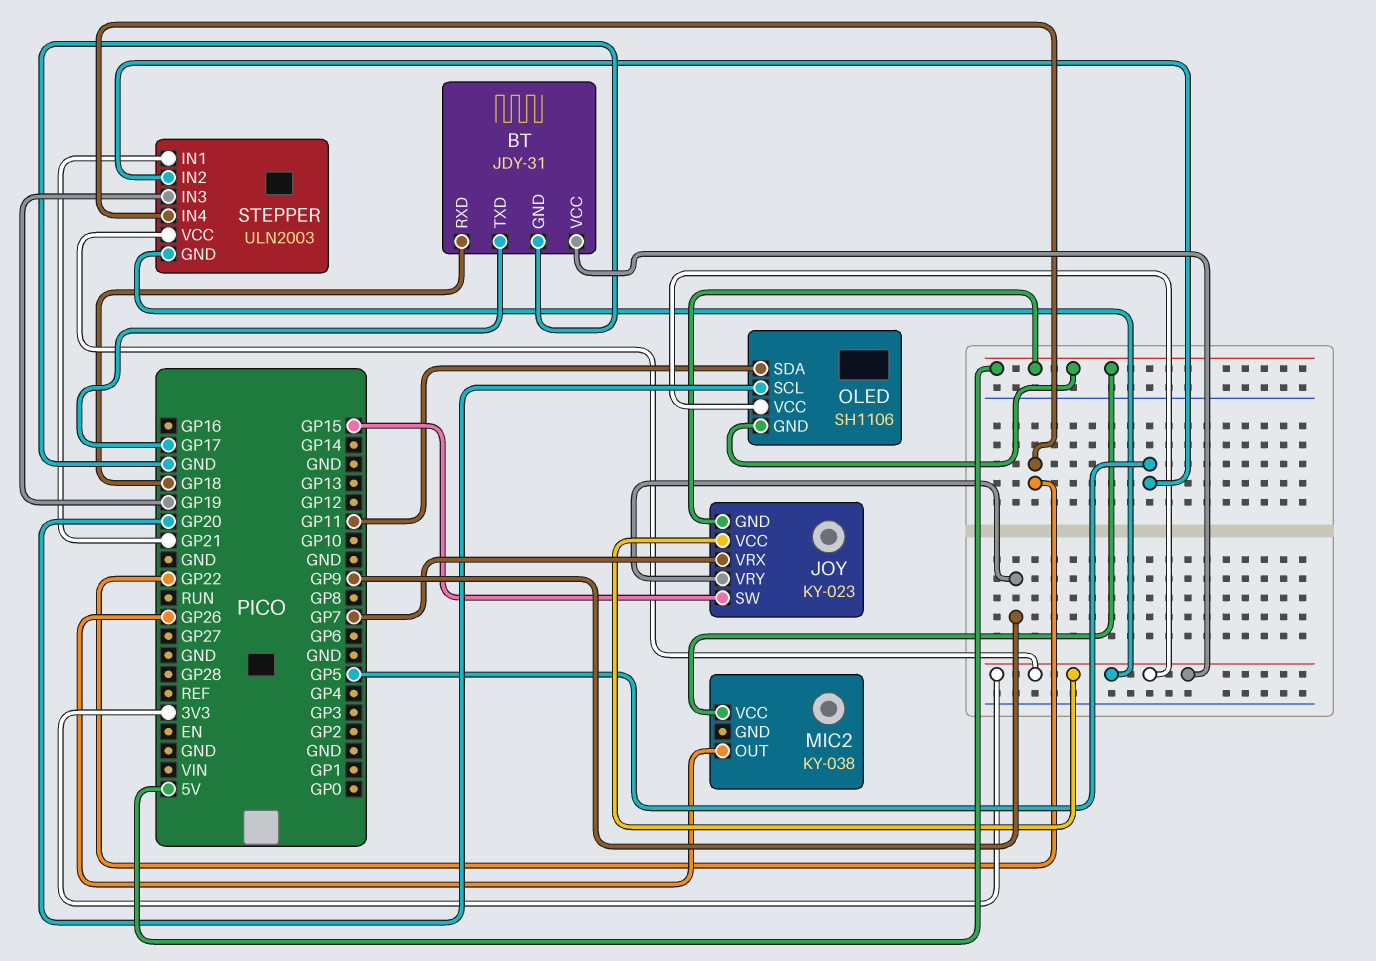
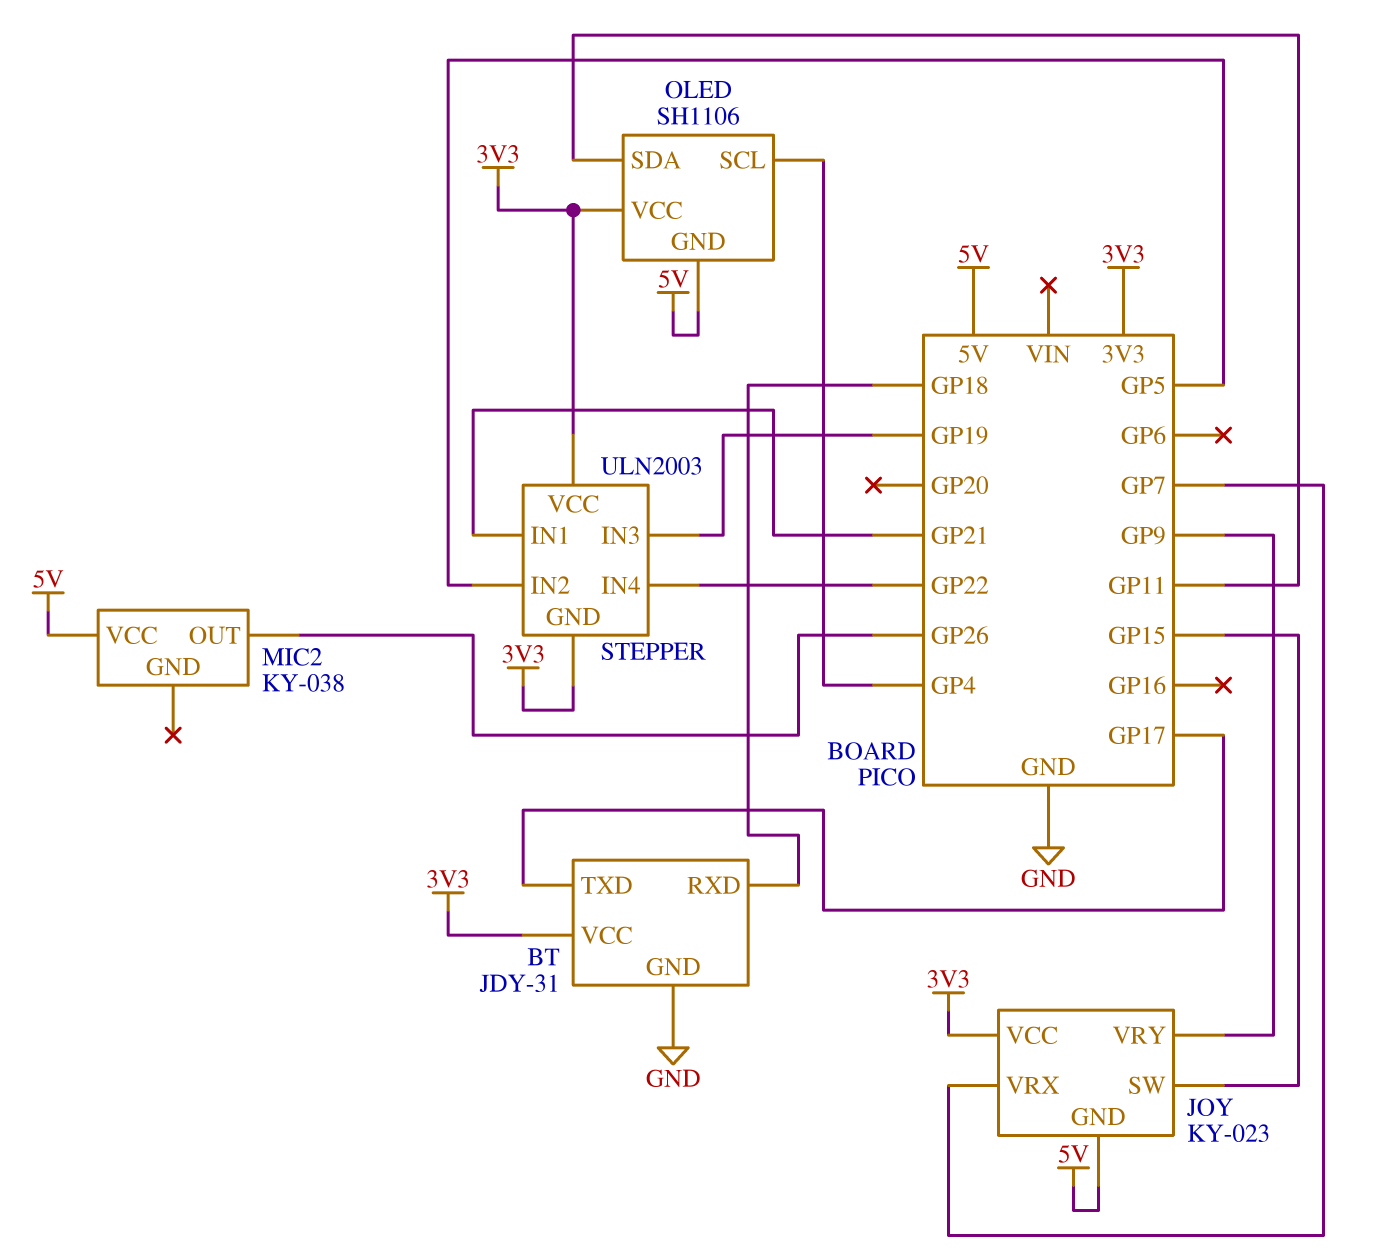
OLED pin SCL: GP20 -> GP4

